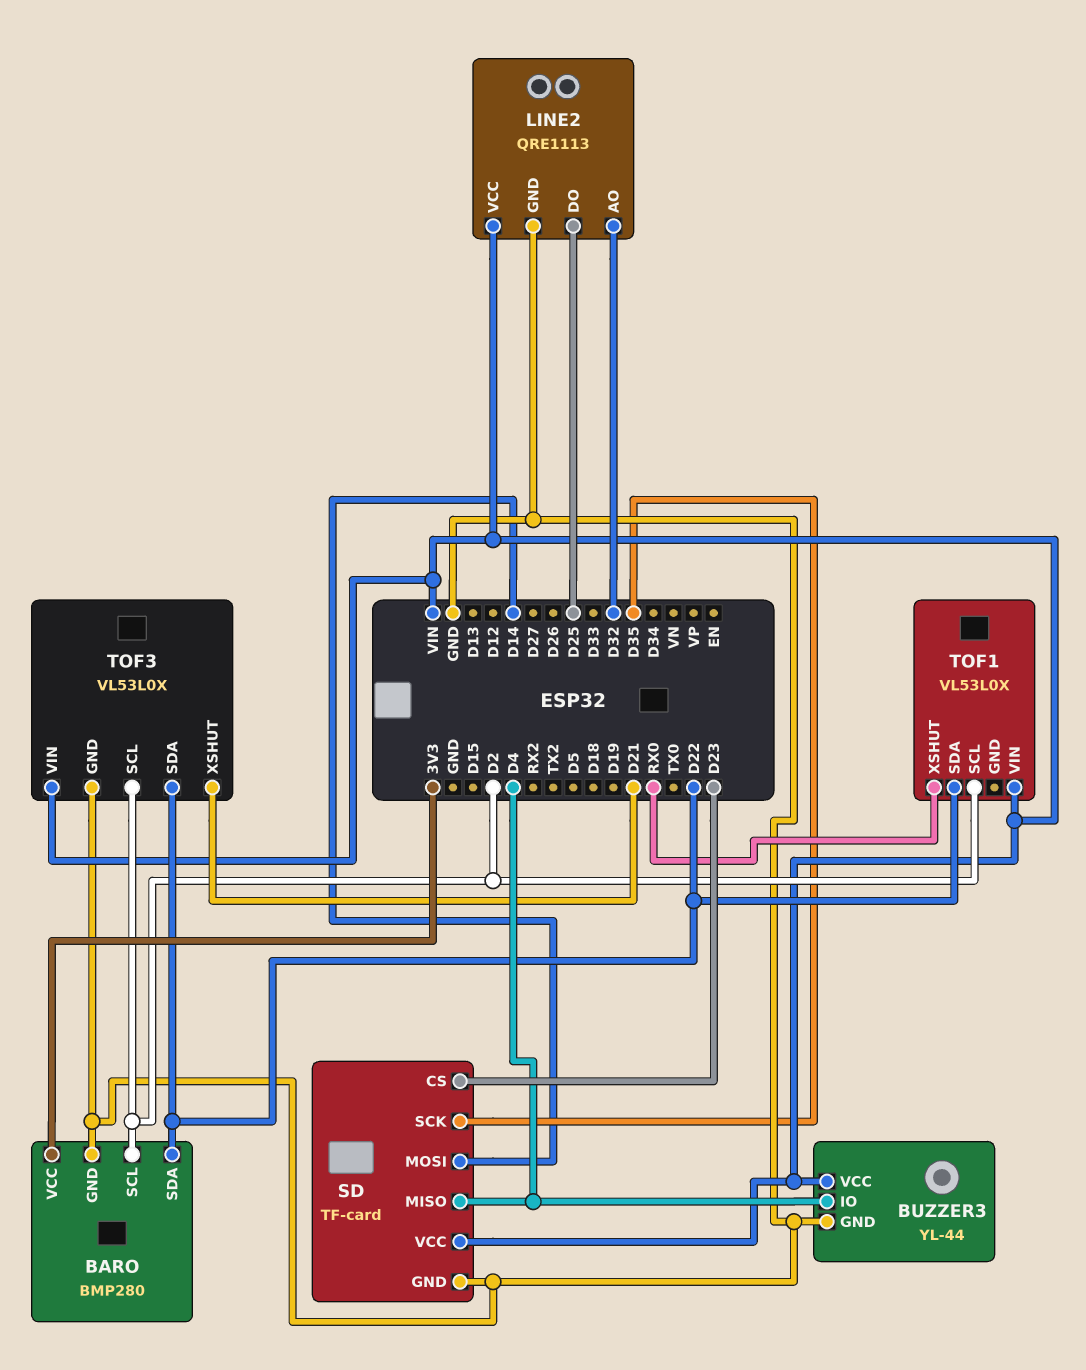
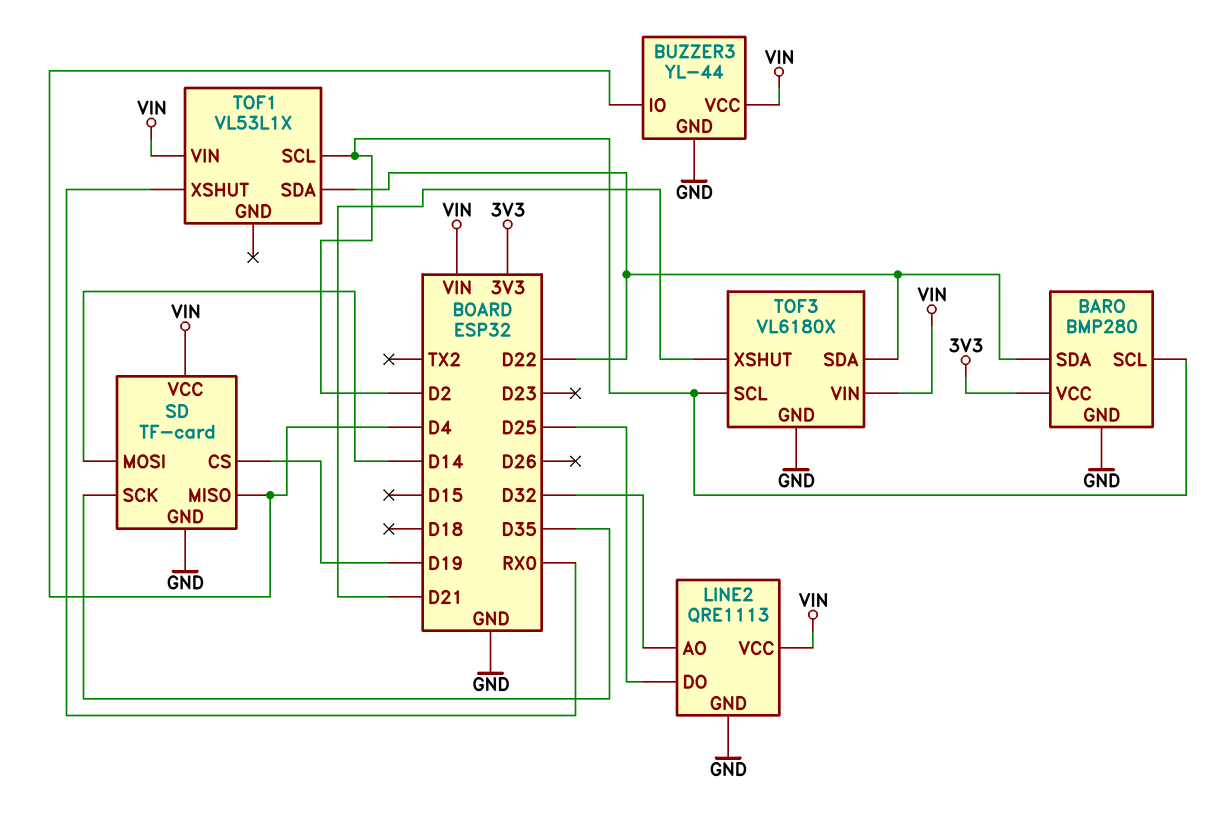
SD pin CS: D23 -> D19
TOF1: VL53L0X -> VL53L1X
TOF3: VL53L0X -> VL6180X

